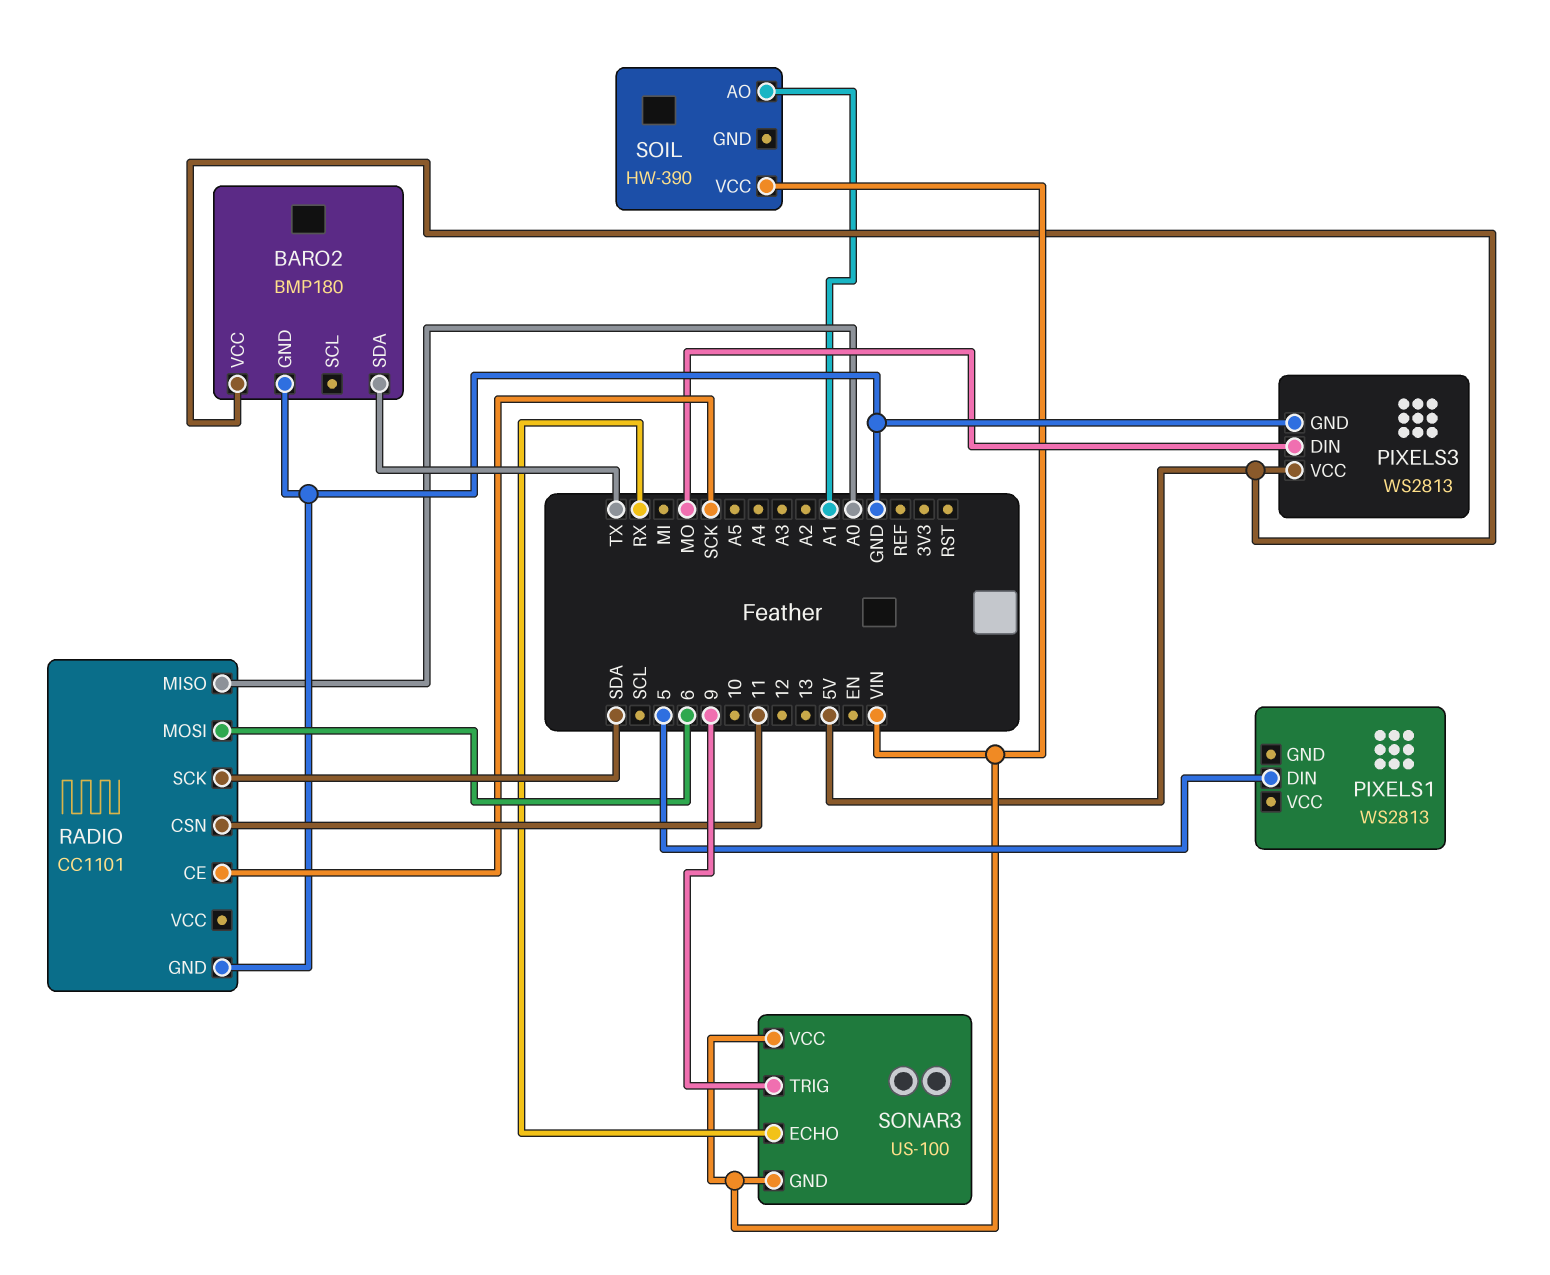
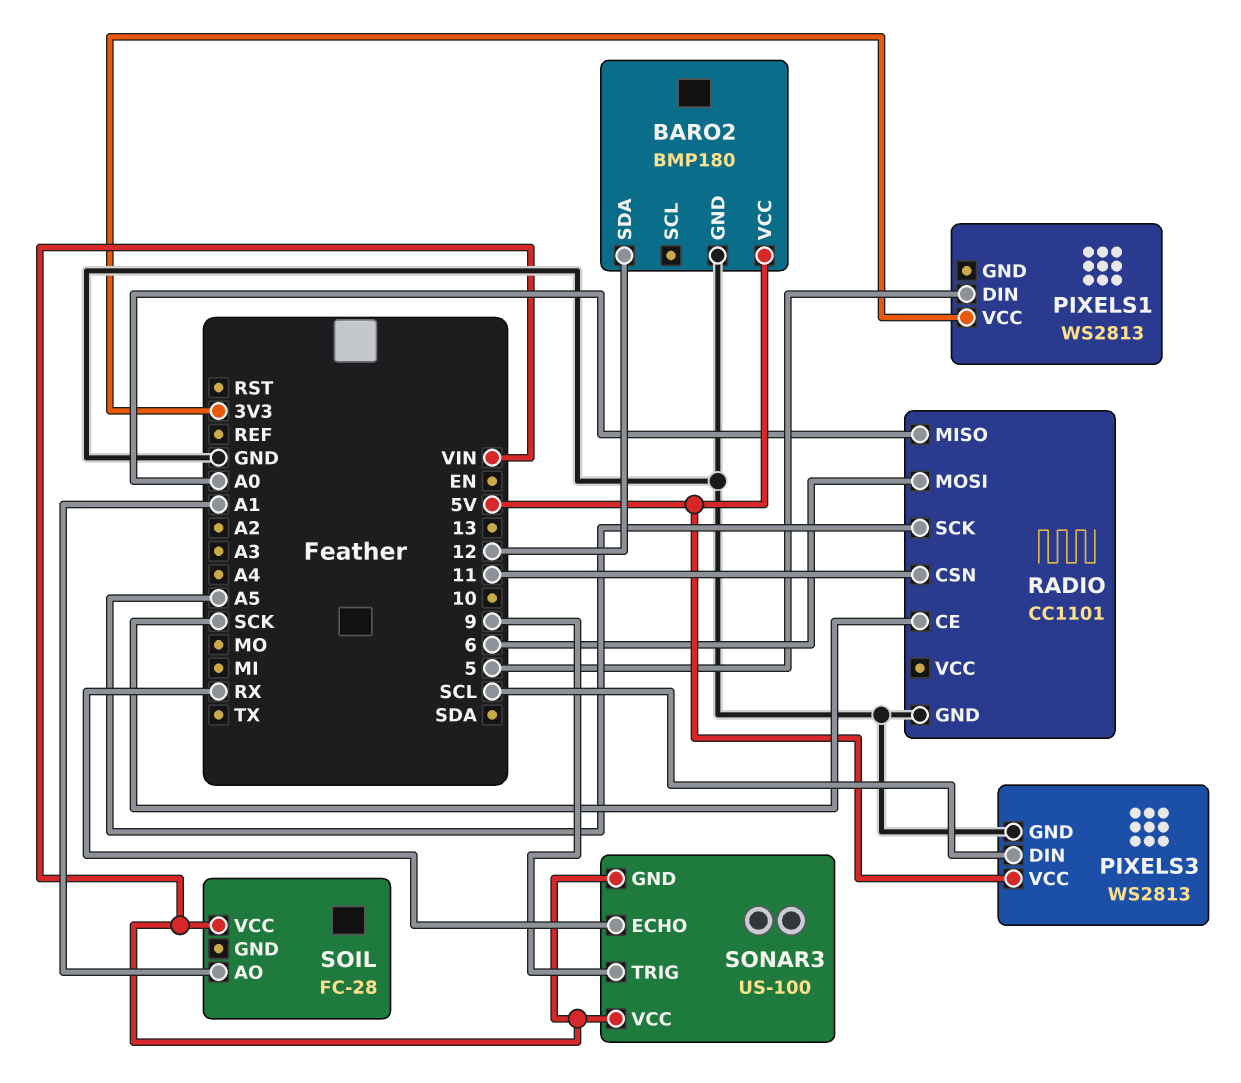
BARO2 pin SDA: TX -> 12
PIXELS1 pin VCC: none -> 3V3
PIXELS3 pin DIN: MO -> SCL
RADIO pin SCK: SDA -> A5
SOIL: HW-390 -> FC-28

